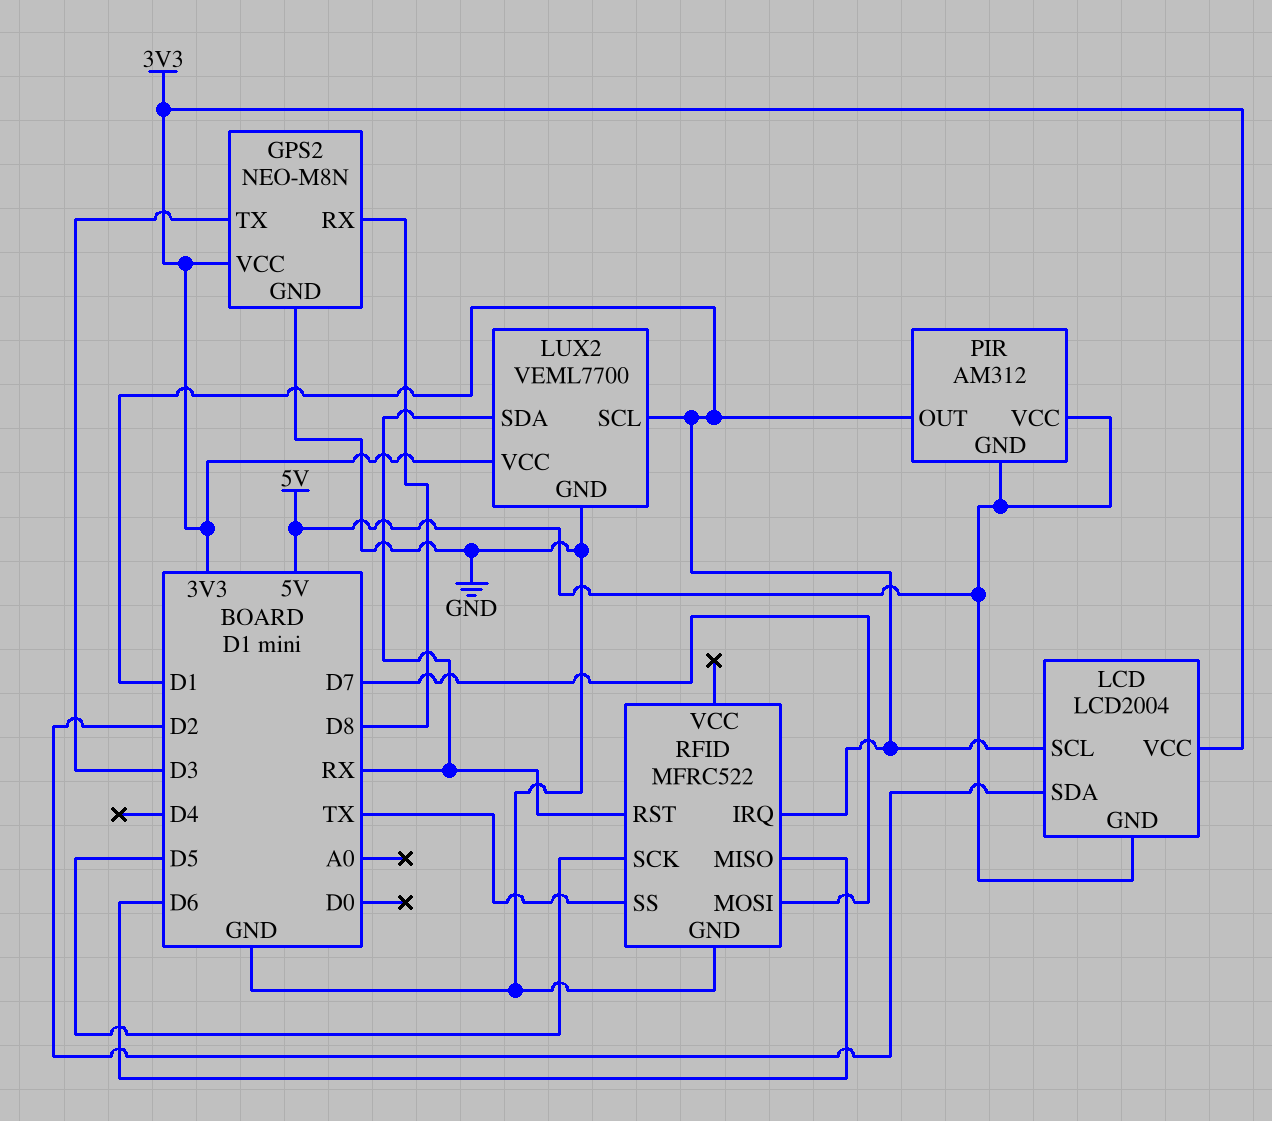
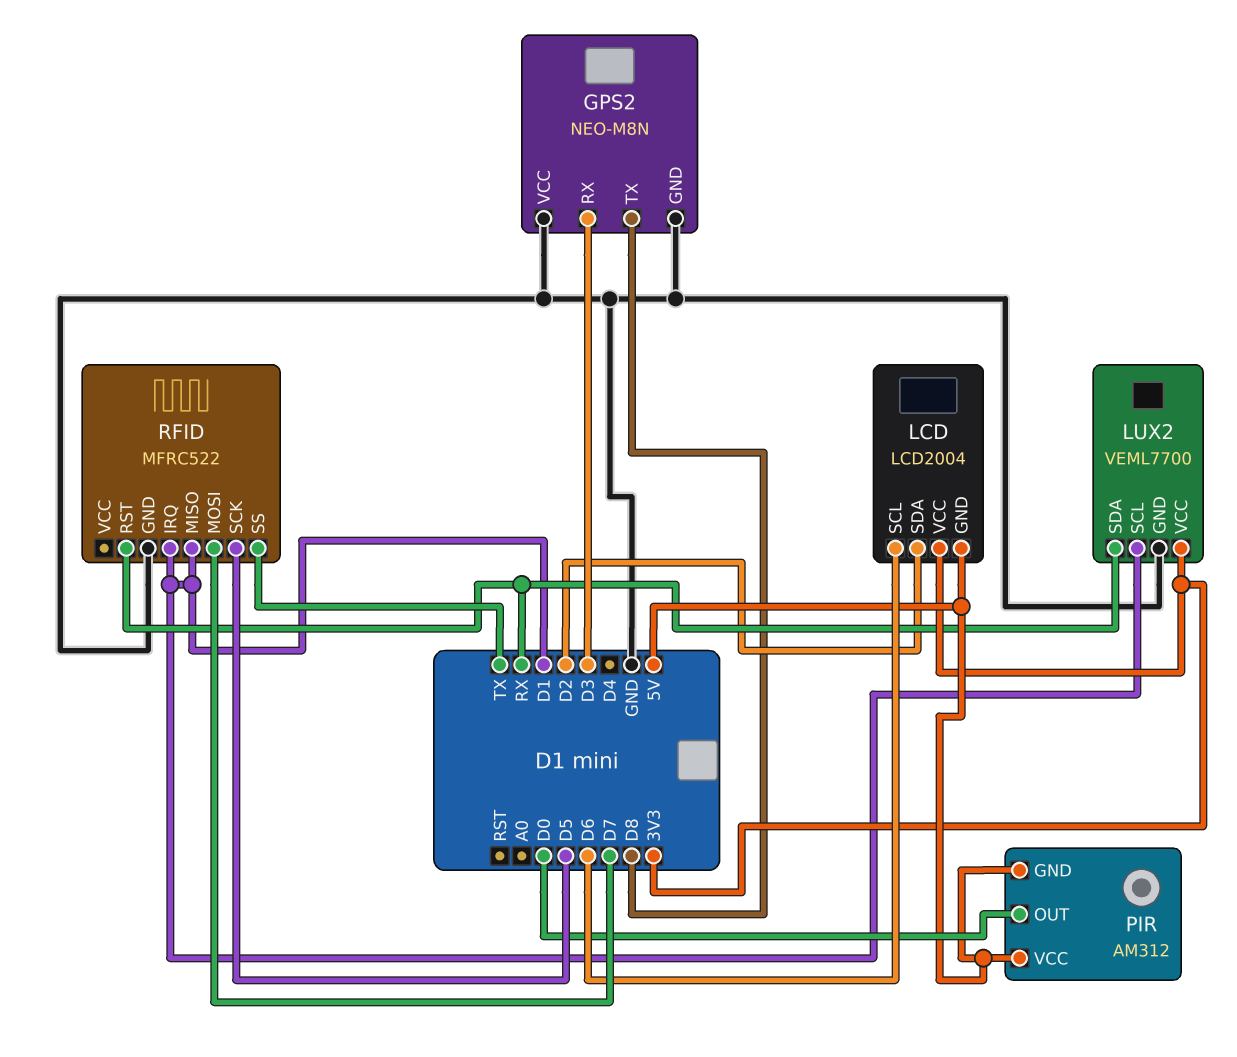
GPS2 pin RX: D8 -> D3
GPS2 pin TX: D3 -> D8
GPS2 pin VCC: 3V3 -> GND
LCD pin SCL: D1 -> D6
PIR pin OUT: D1 -> D0
RFID pin MISO: D6 -> D1

